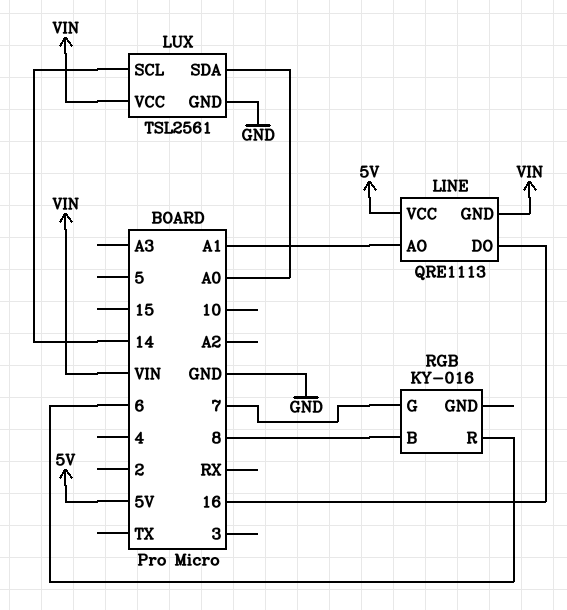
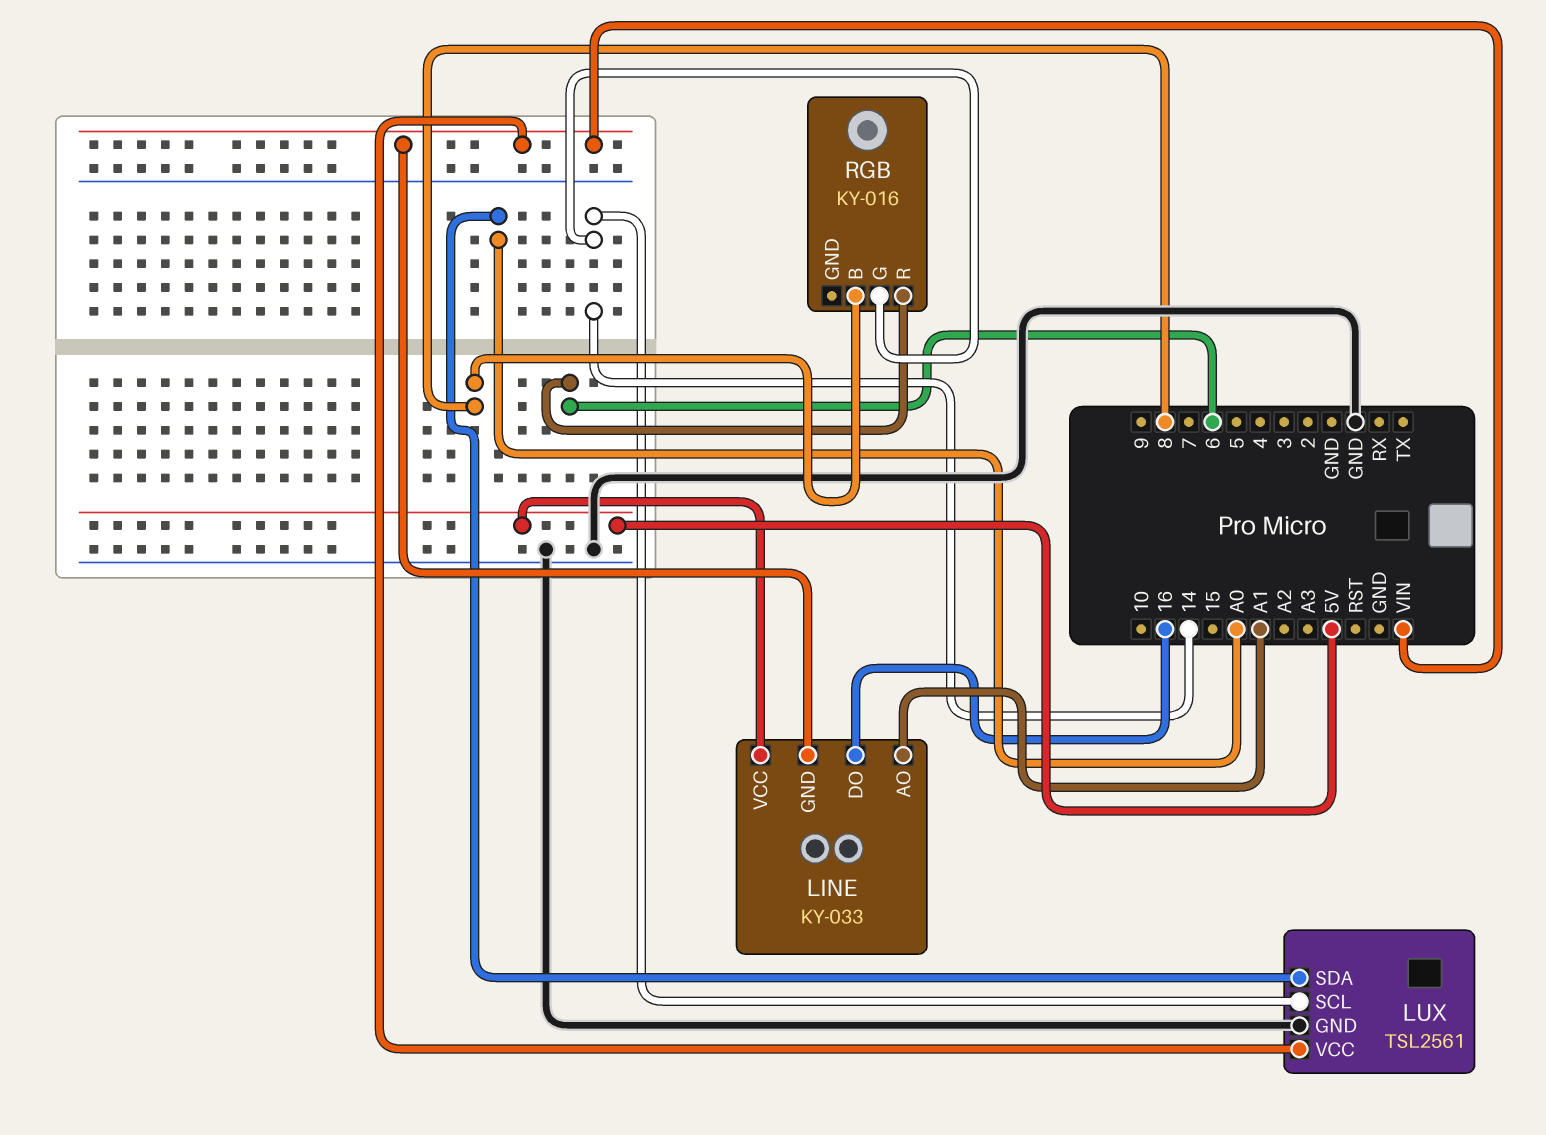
LINE: QRE1113 -> KY-033
RGB pin G: 7 -> 14

